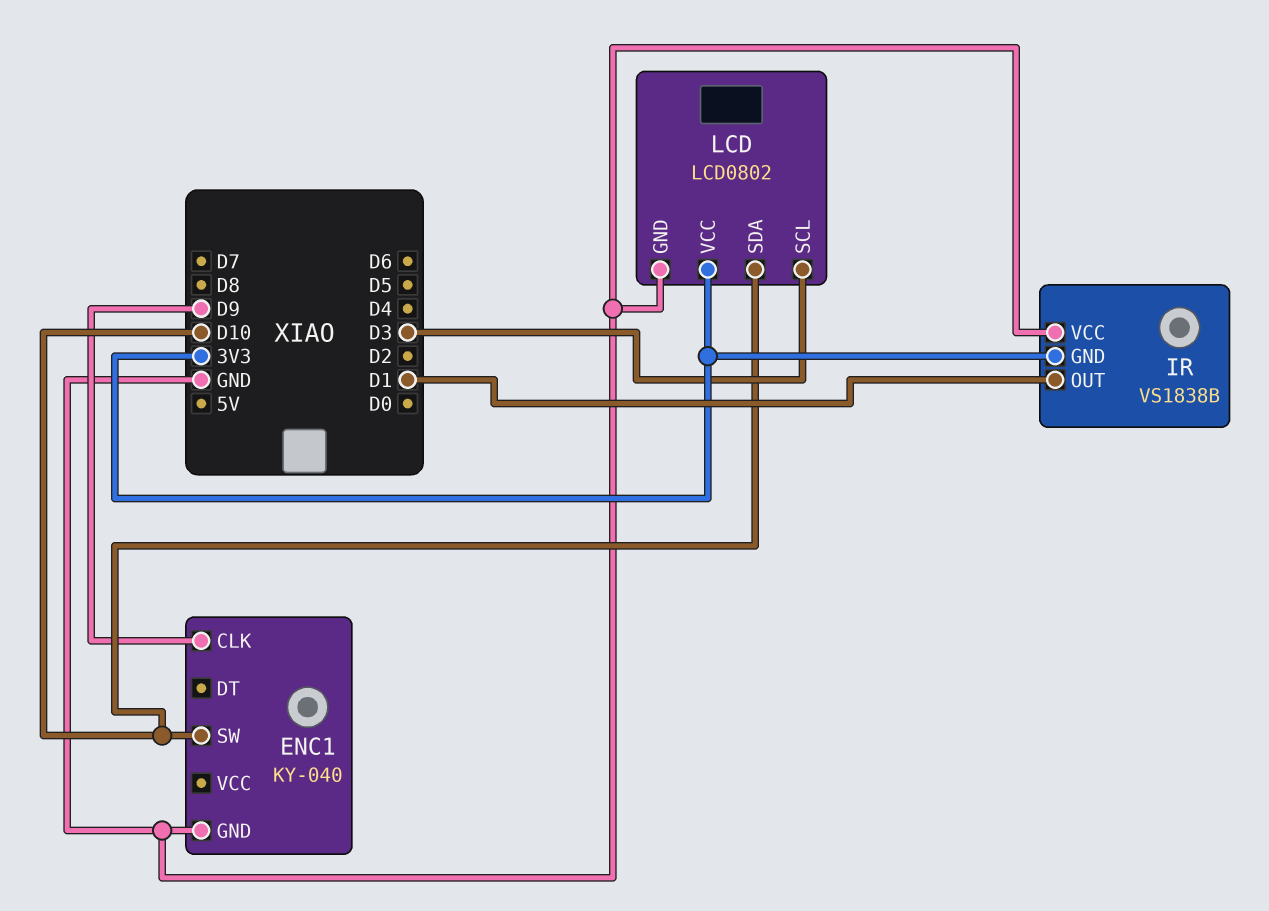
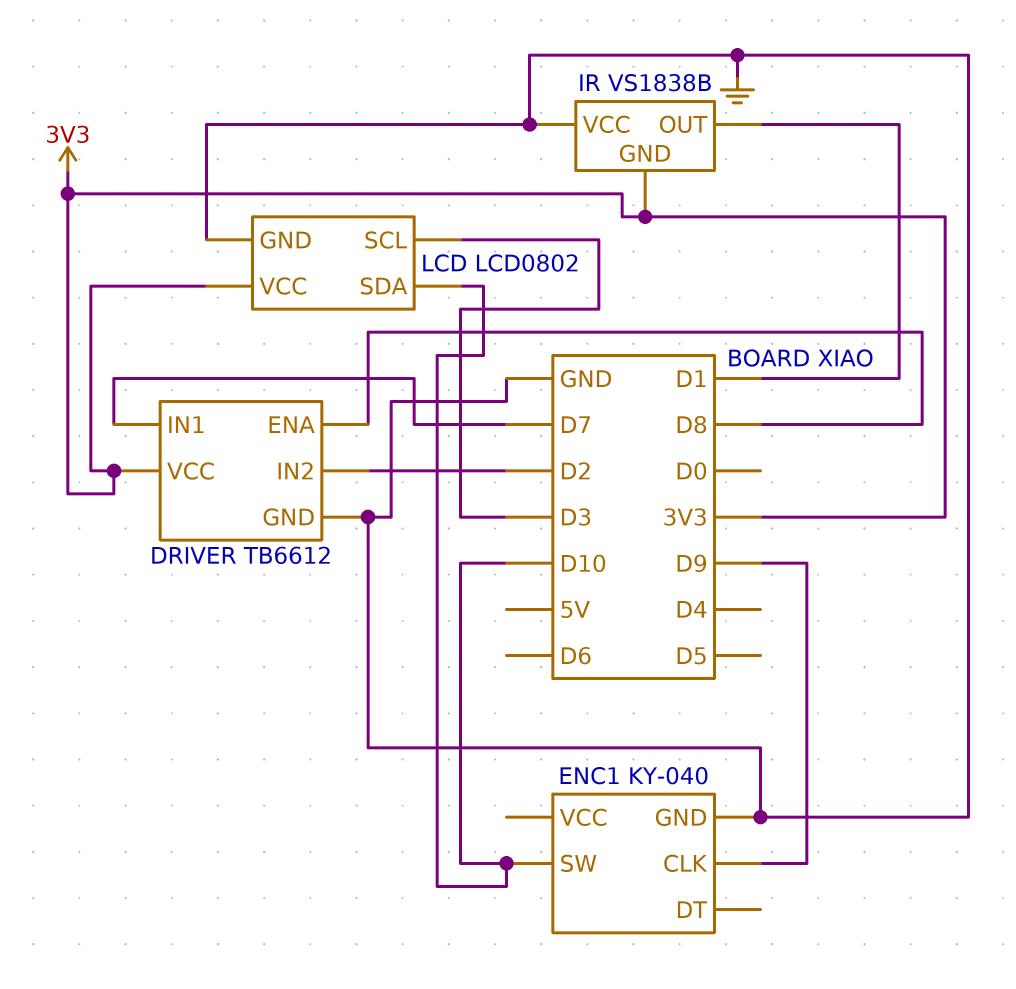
DRIVER: none -> TB6612
DRIVER pin ENA: none -> D8
DRIVER pin GND: none -> GND
DRIVER pin IN1: none -> D7
DRIVER pin IN2: none -> D2
DRIVER pin VCC: none -> 3V3

